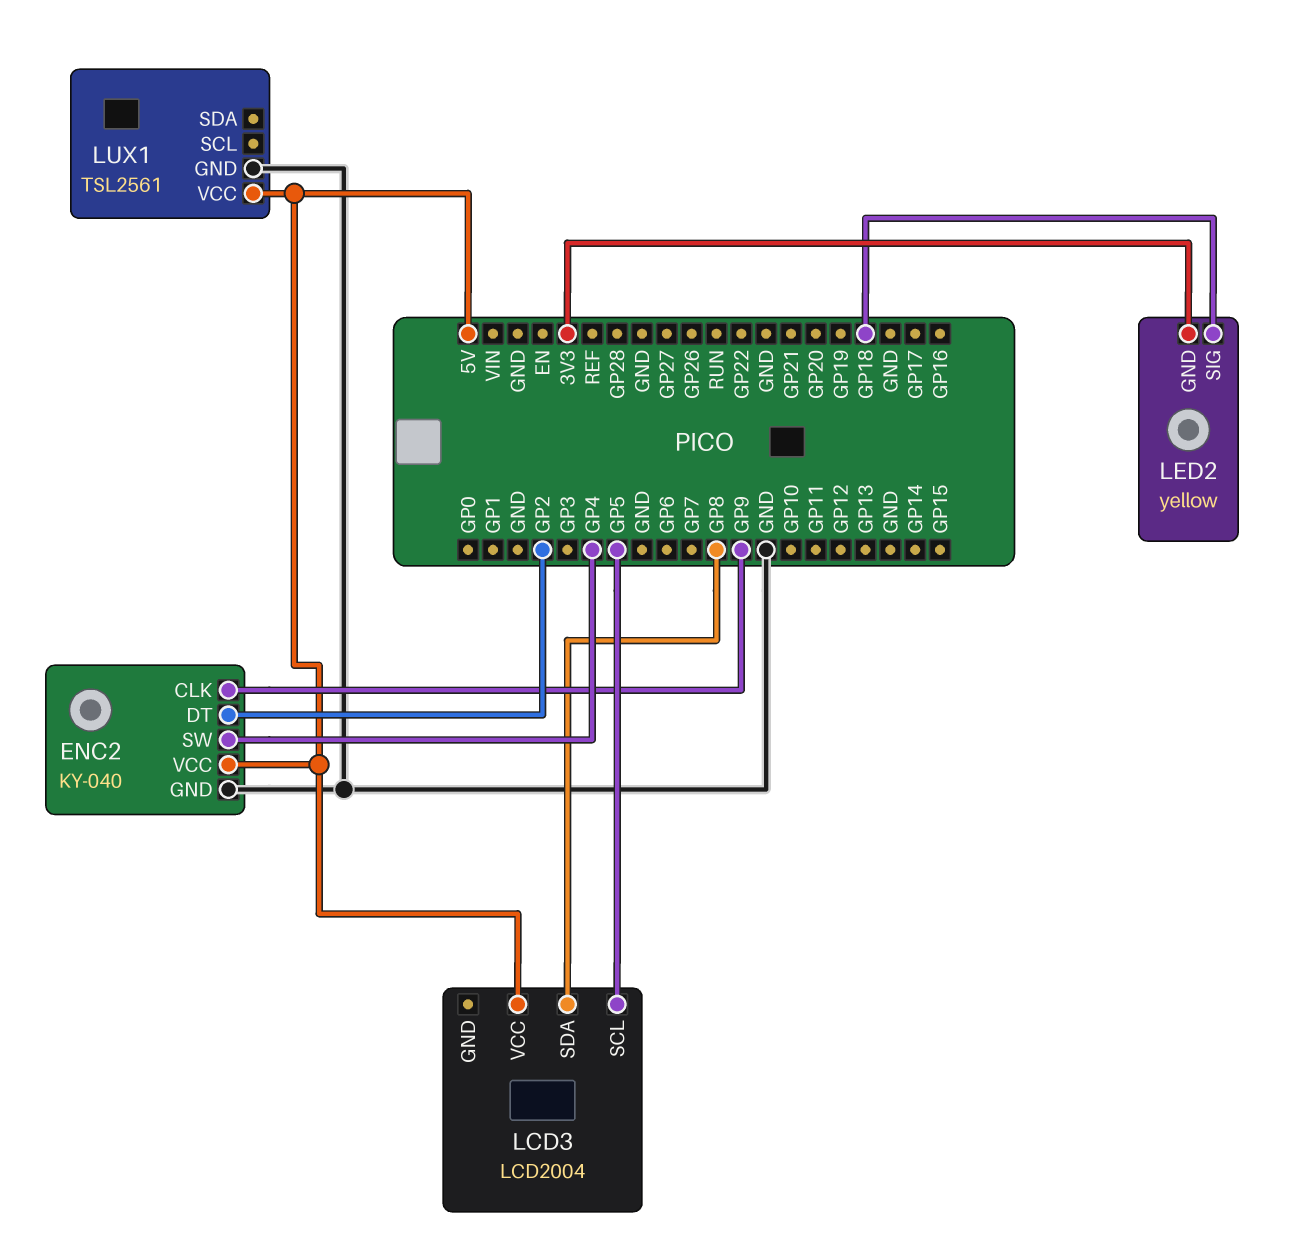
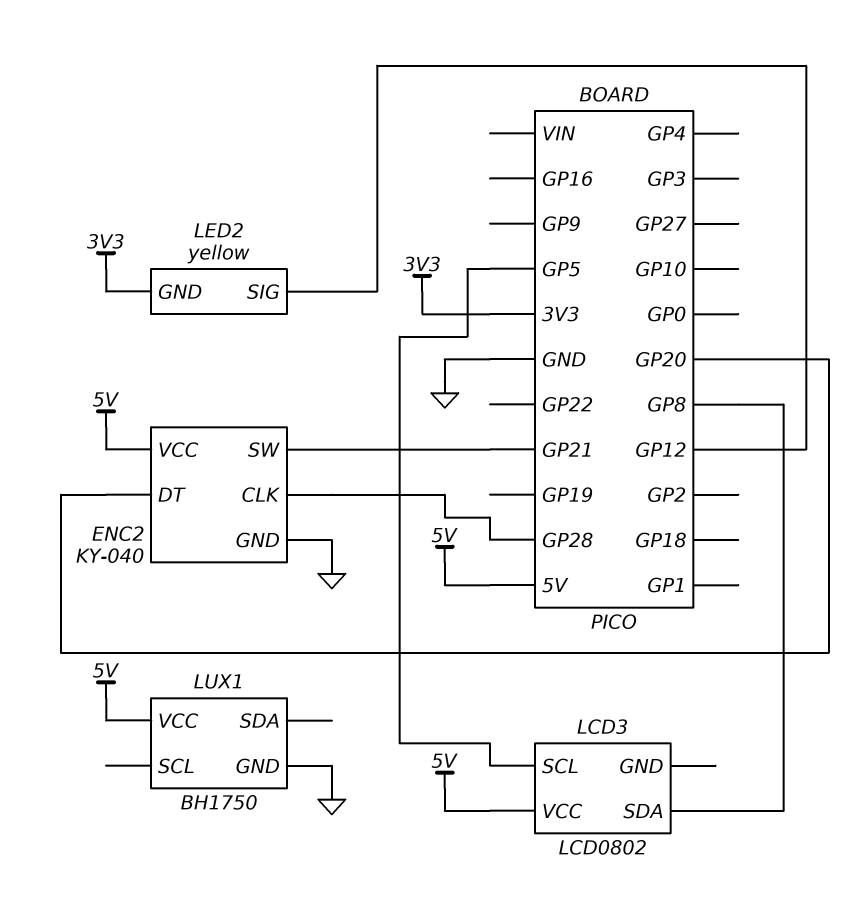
ENC2 pin CLK: GP9 -> GP28
ENC2 pin DT: GP2 -> GP20
ENC2 pin SW: GP4 -> GP21
LCD3: LCD2004 -> LCD0802
LED2 pin SIG: GP18 -> GP12
LUX1: TSL2561 -> BH1750

